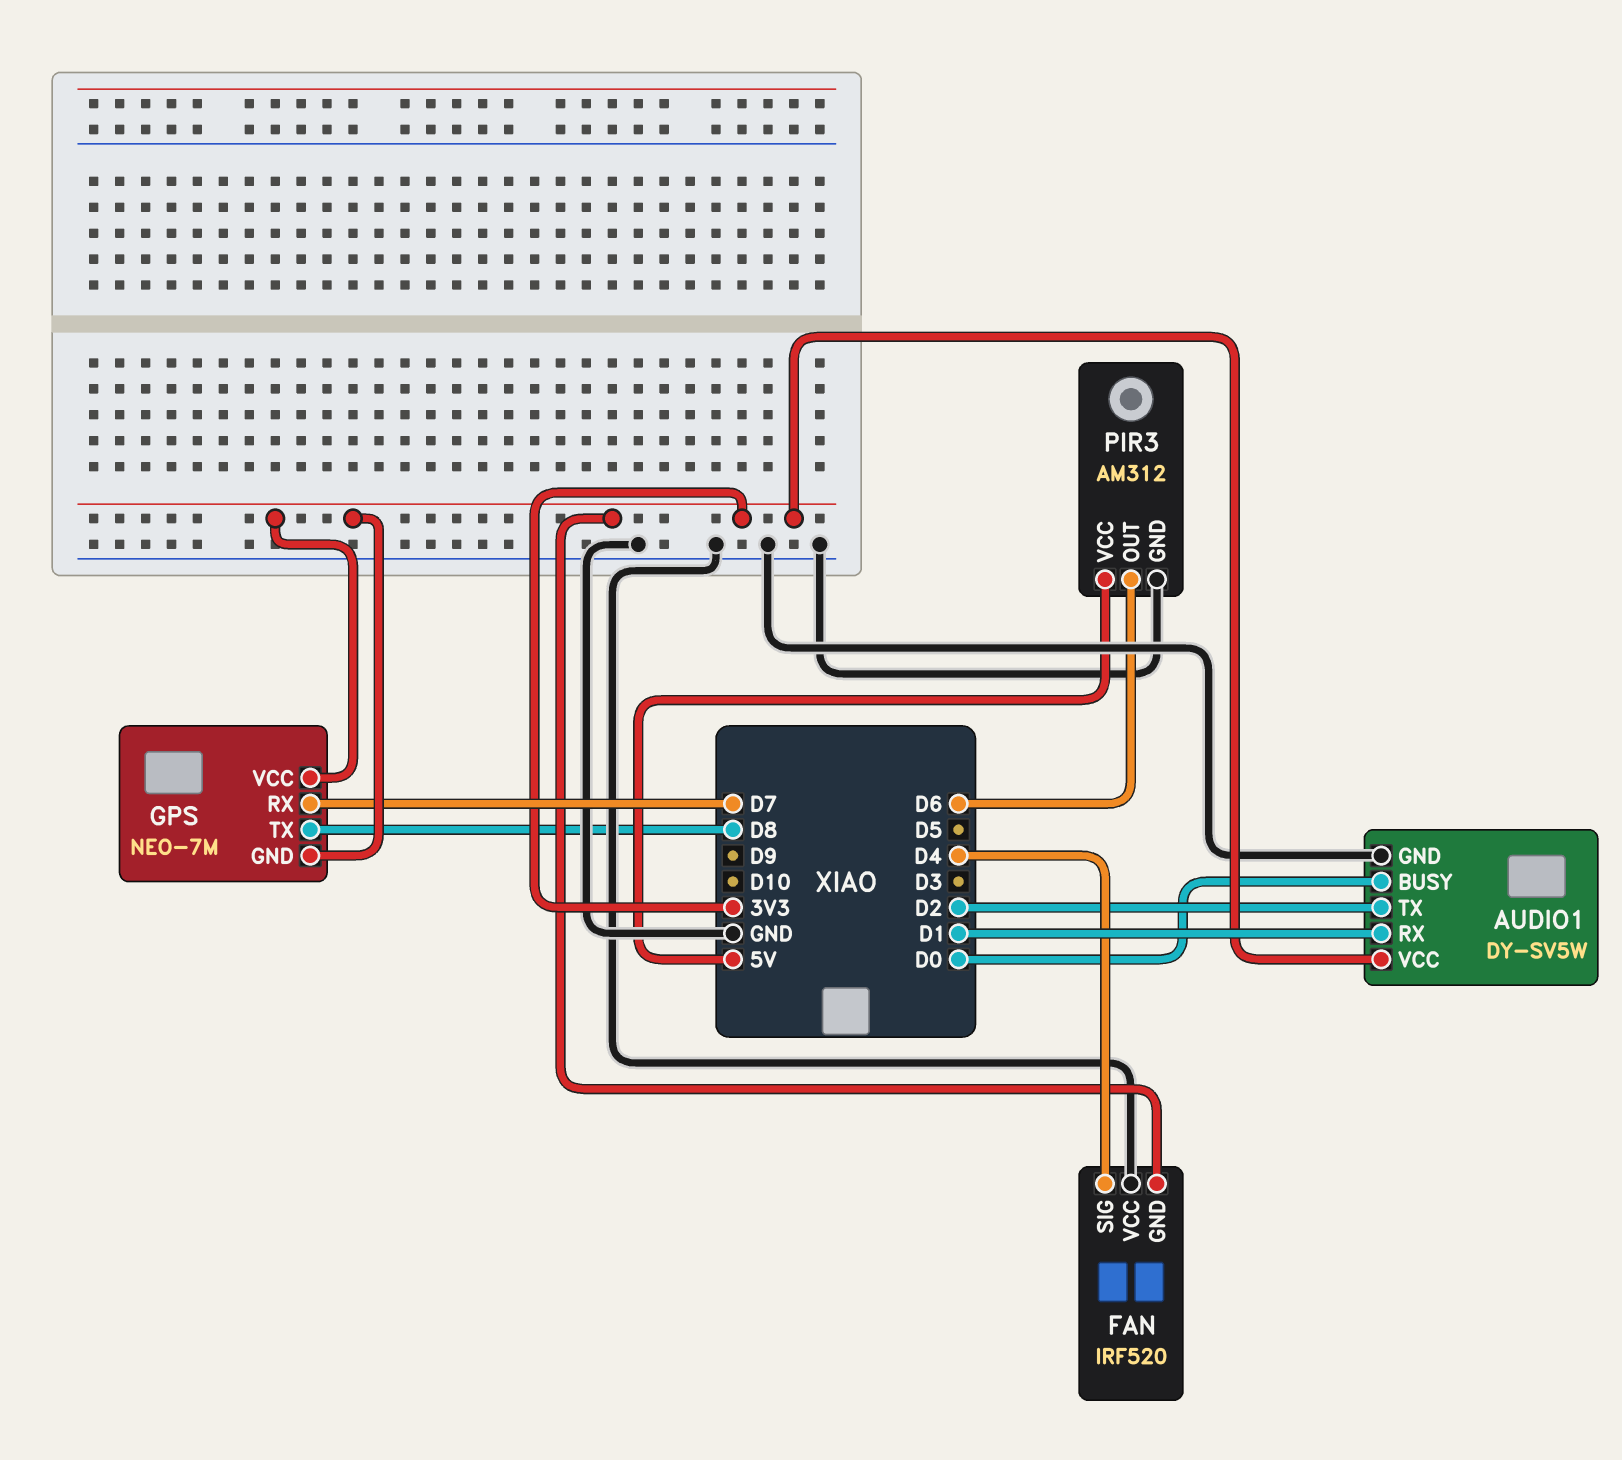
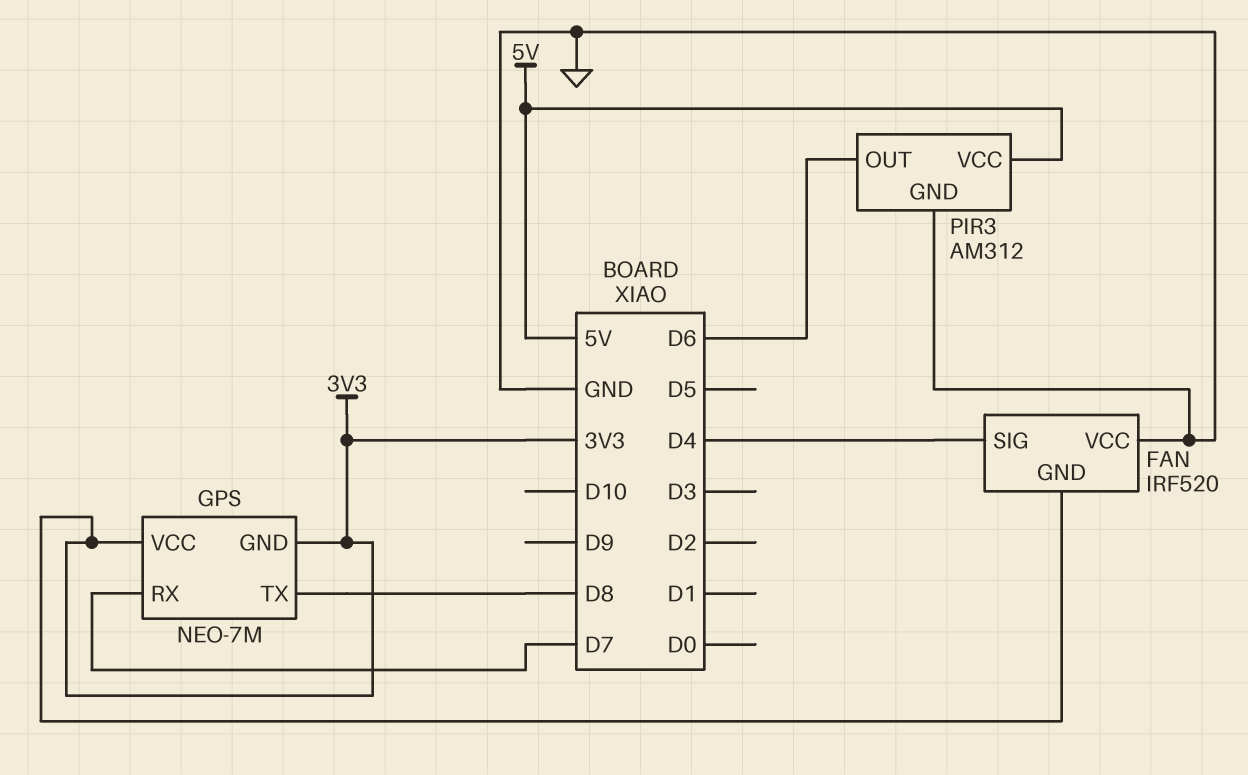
AUDIO1: DY-SV5W -> none
AUDIO1 pin BUSY: D0 -> none
AUDIO1 pin GND: GND -> none
AUDIO1 pin RX: D1 -> none
AUDIO1 pin TX: D2 -> none
AUDIO1 pin VCC: 3V3 -> none

